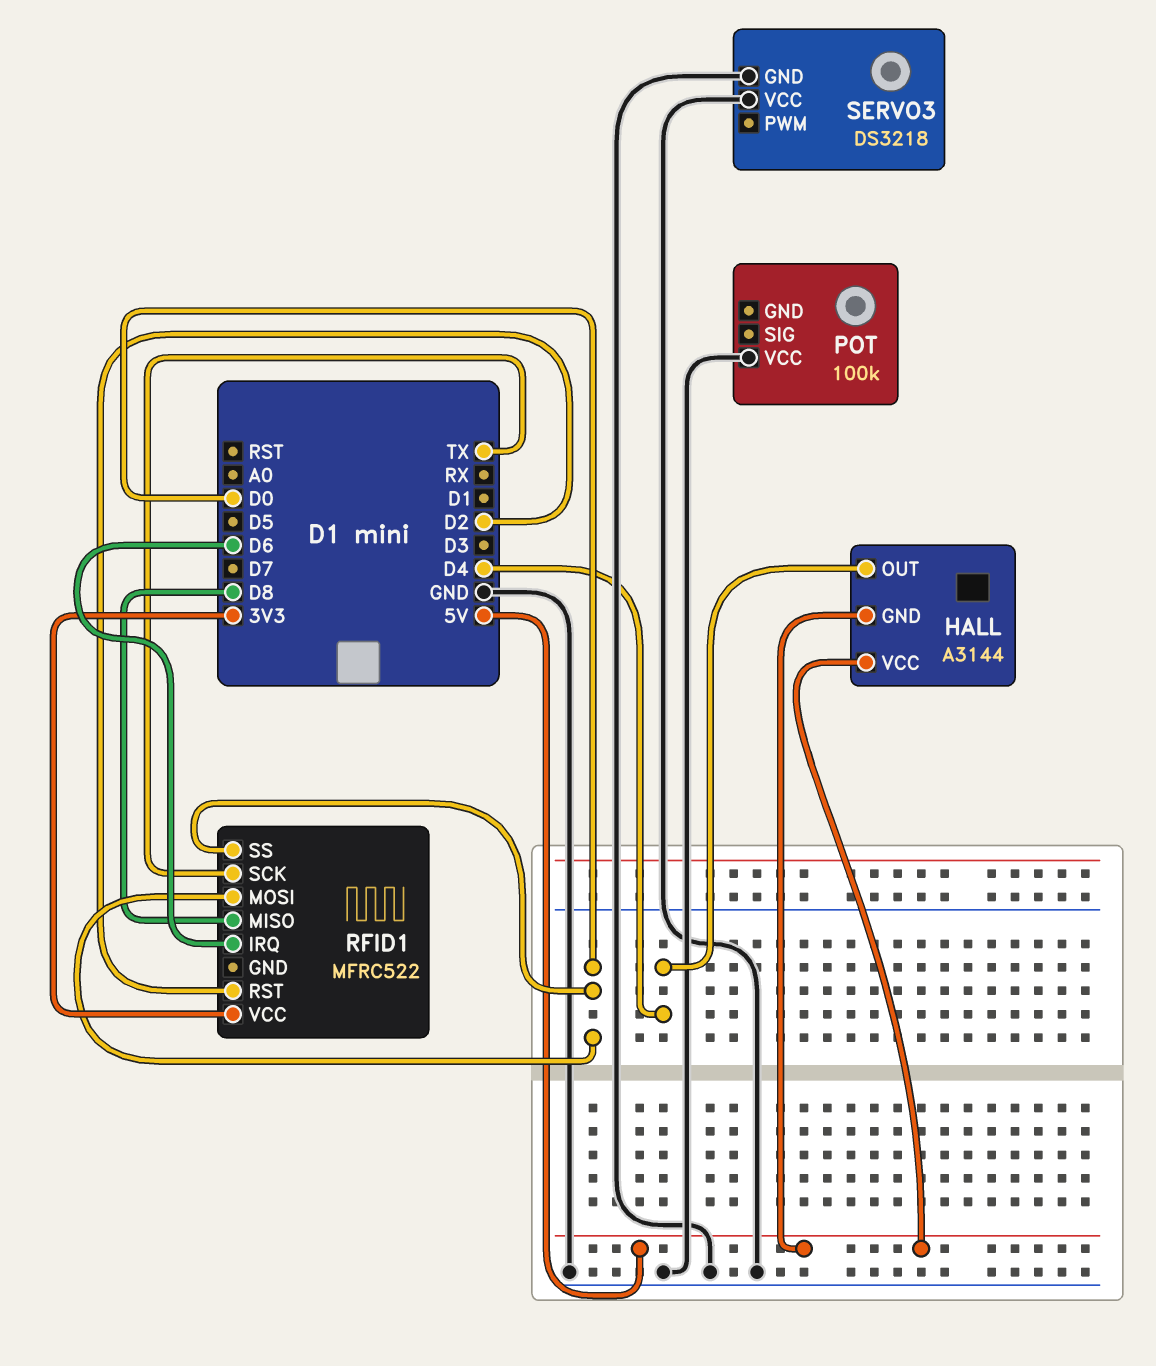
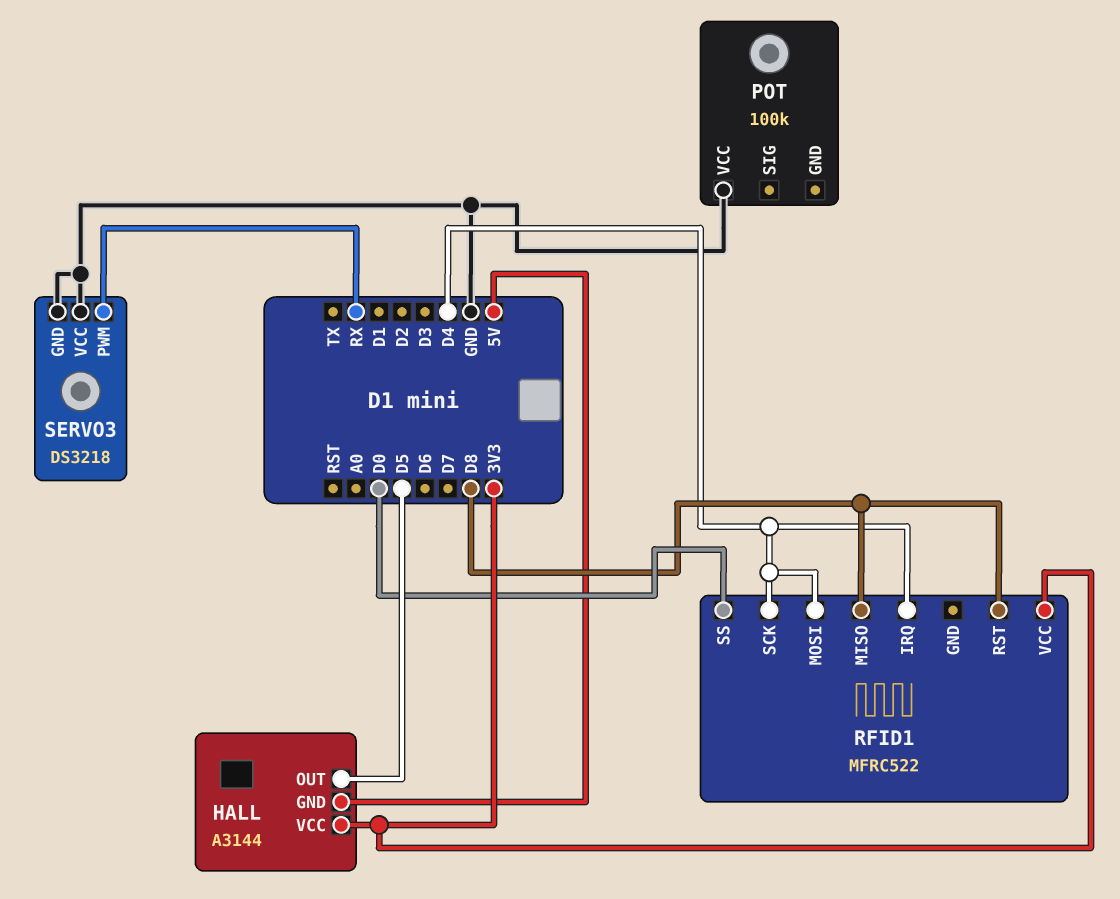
HALL pin OUT: D4 -> D5
HALL pin VCC: 5V -> 3V3
RFID1 pin IRQ: D6 -> D4
RFID1 pin MOSI: D0 -> D4
RFID1 pin RST: D2 -> D8
RFID1 pin SCK: TX -> D4
SERVO3 pin PWM: none -> RX

